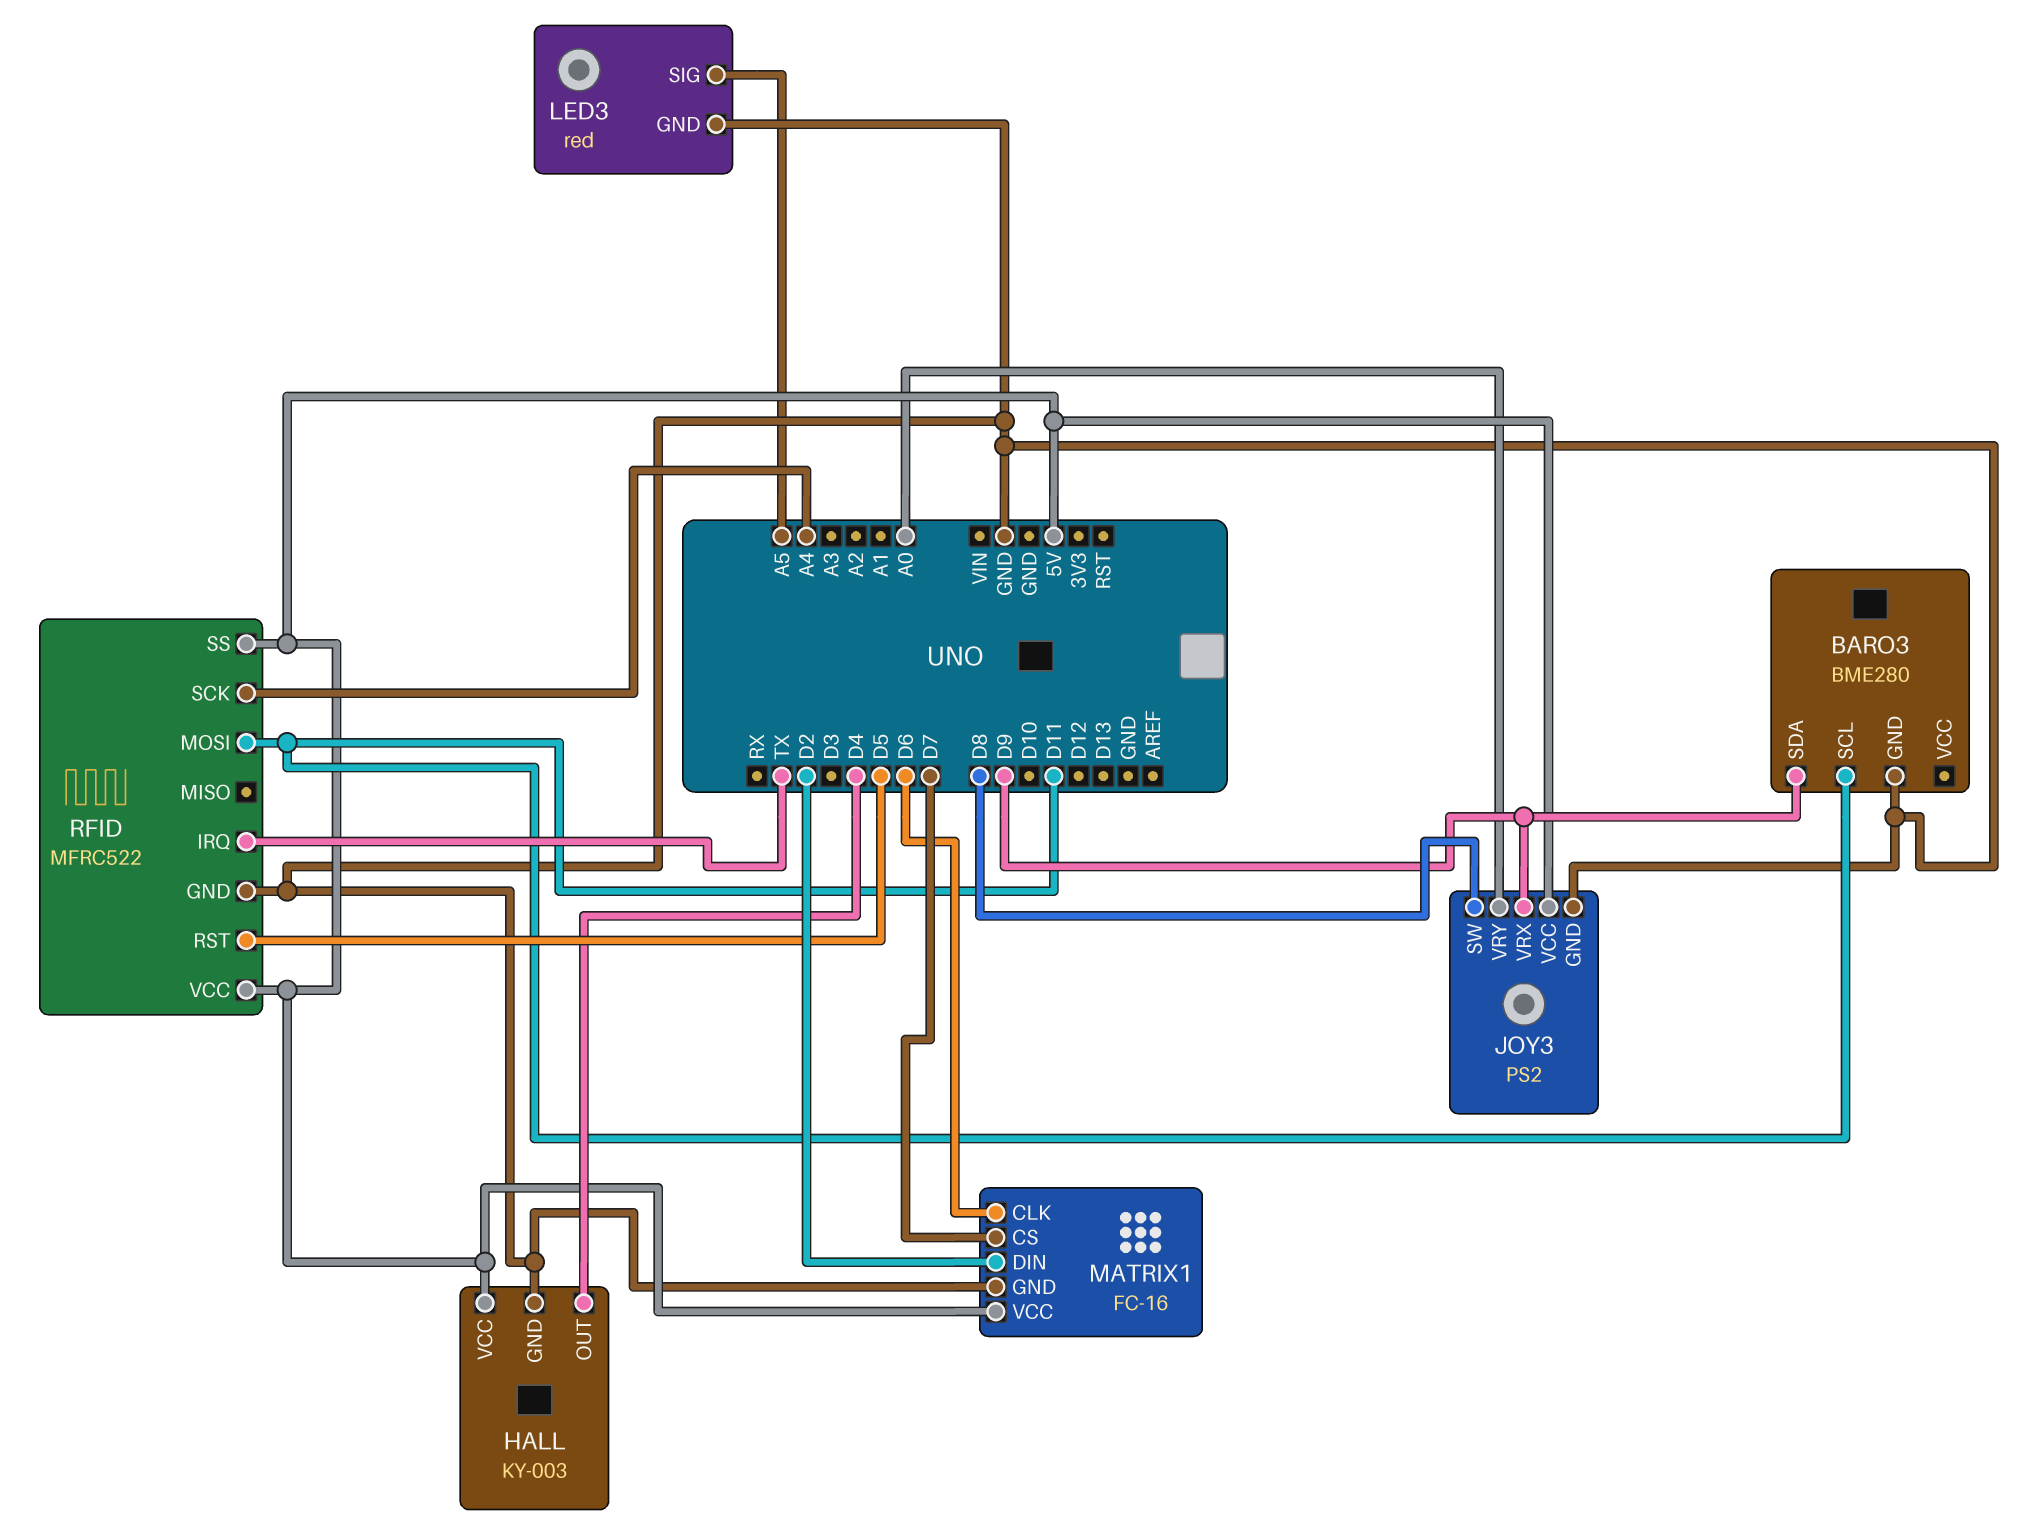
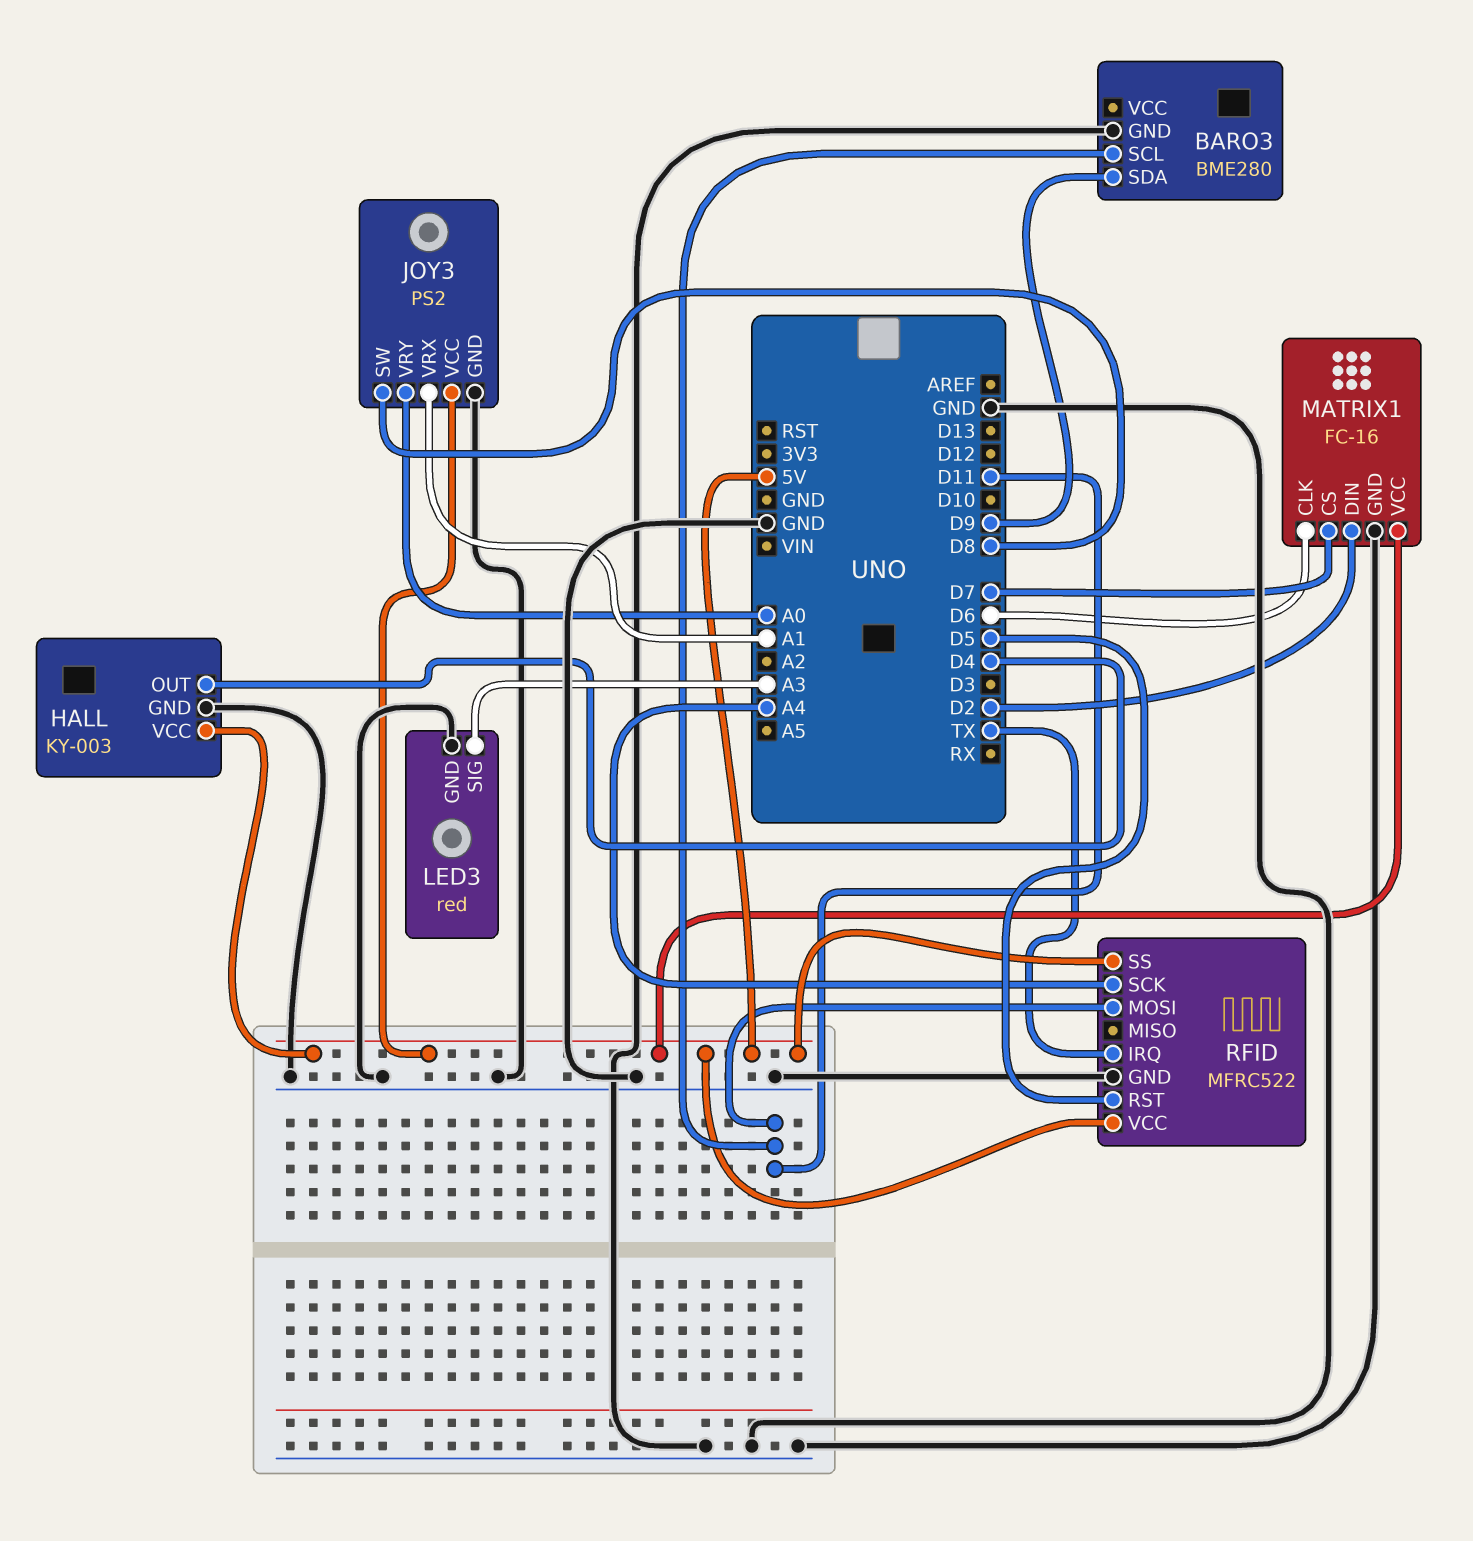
JOY3 pin VRX: D9 -> A1
LED3 pin SIG: A5 -> A3

